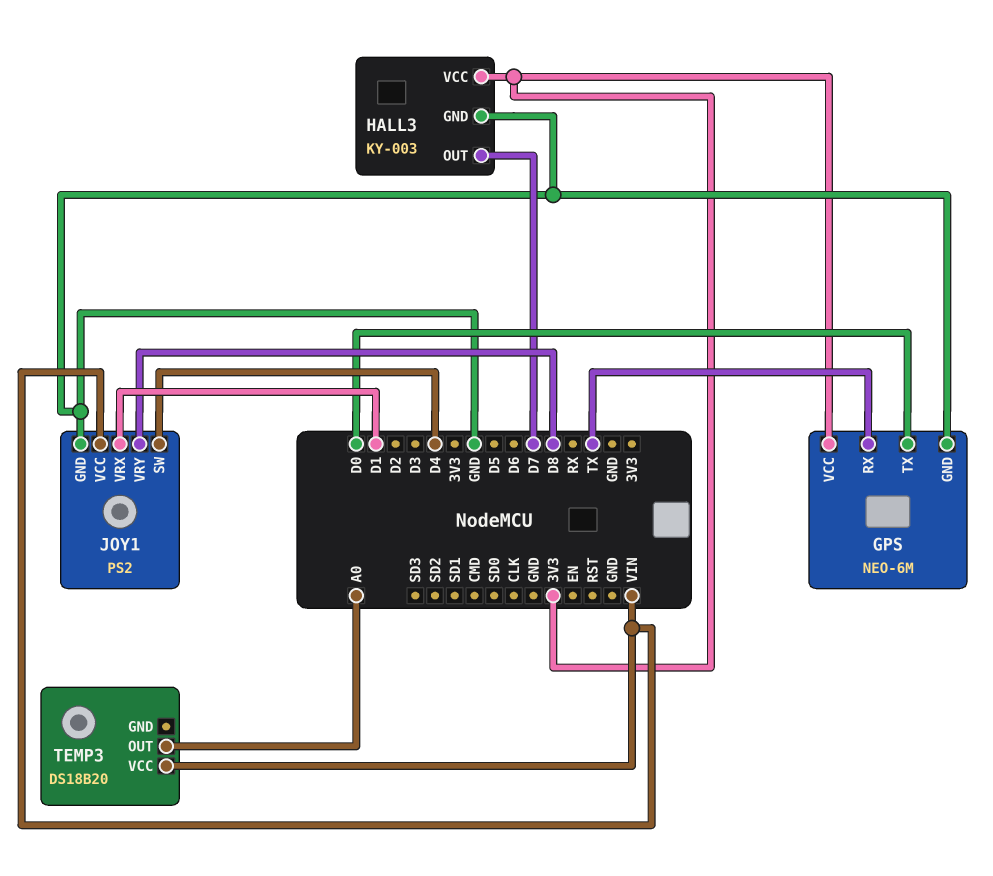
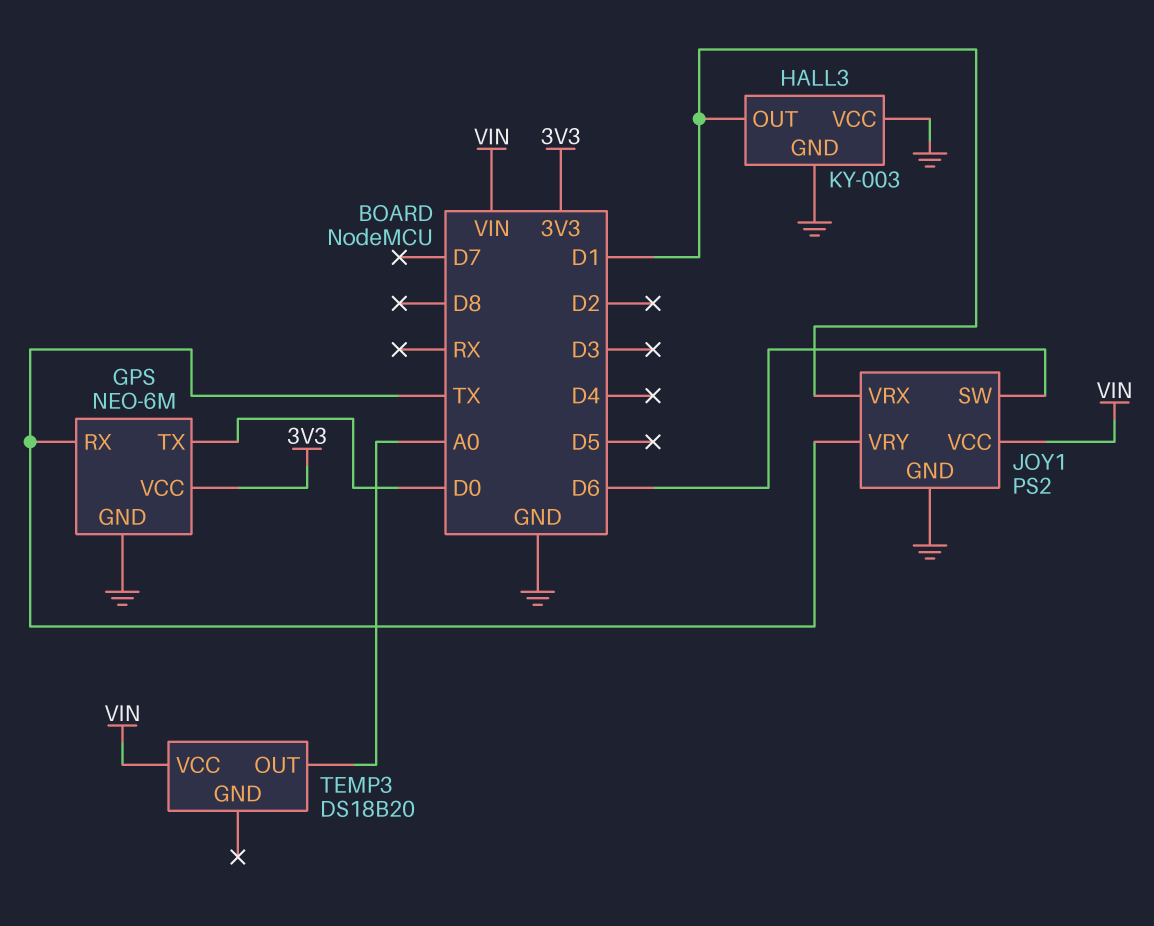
HALL3 pin OUT: D7 -> D1
HALL3 pin VCC: 3V3 -> GND
JOY1 pin SW: D4 -> D6
JOY1 pin VRY: D8 -> TX

